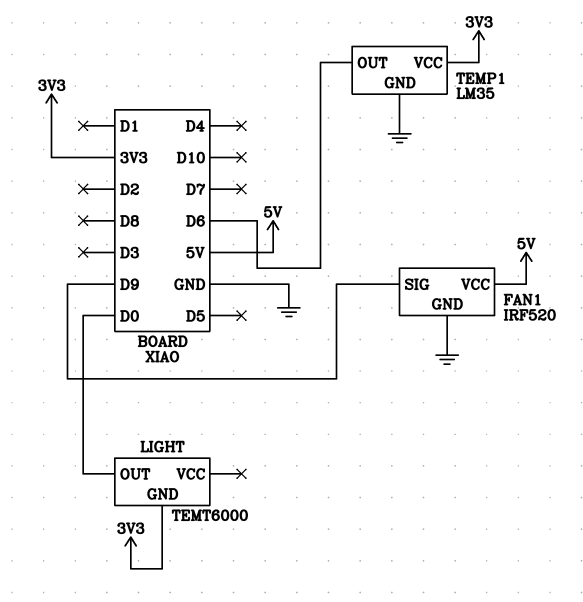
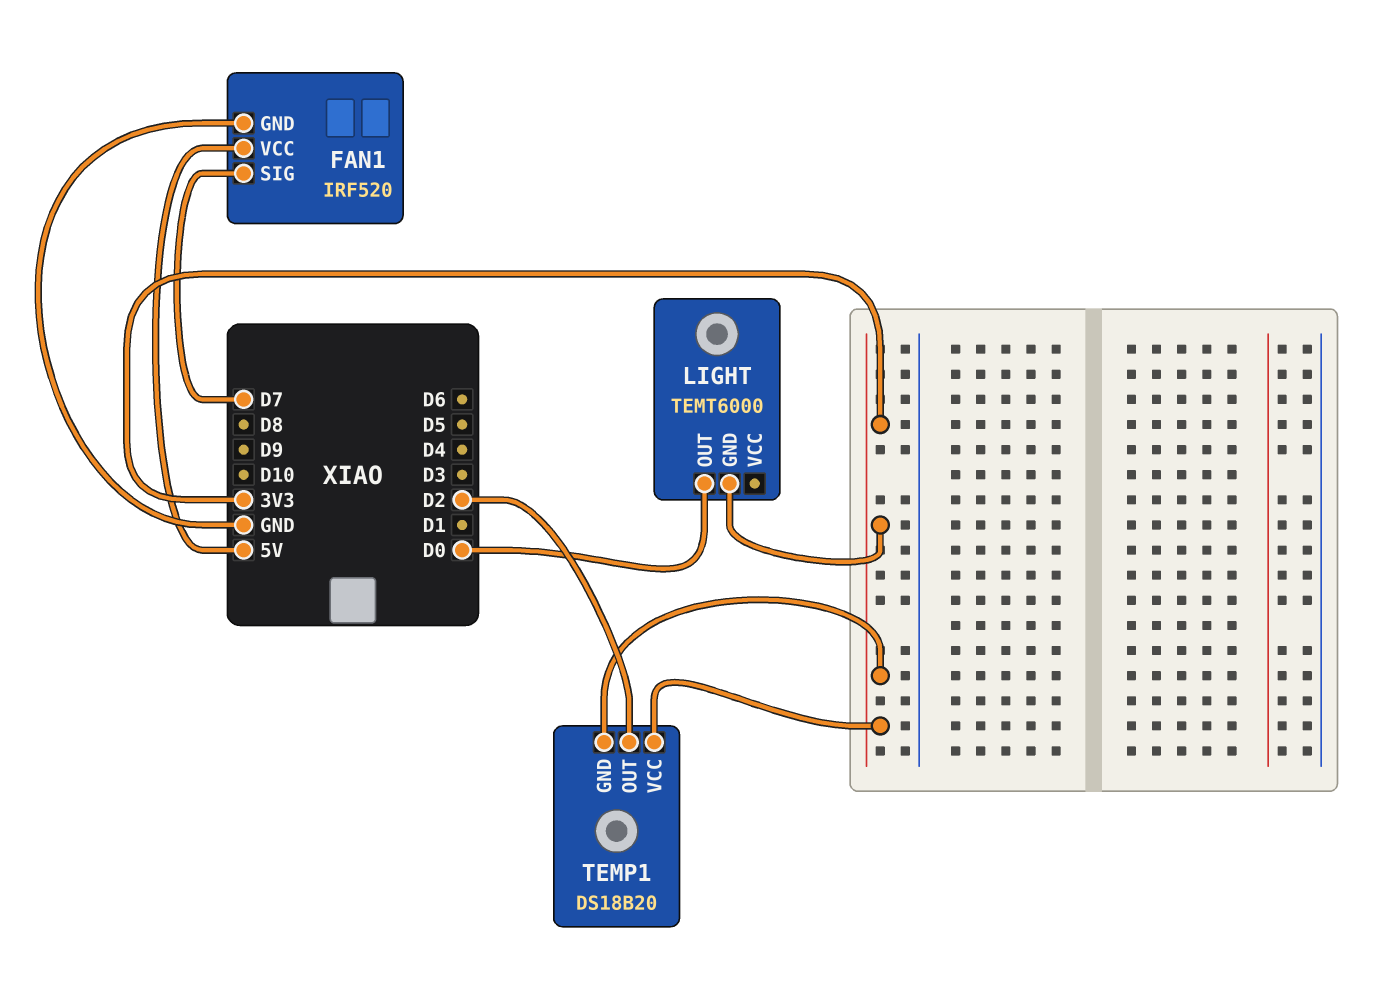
FAN1 pin SIG: D9 -> D7
TEMP1: LM35 -> DS18B20
TEMP1 pin GND: GND -> 3V3
TEMP1 pin OUT: D6 -> D2

